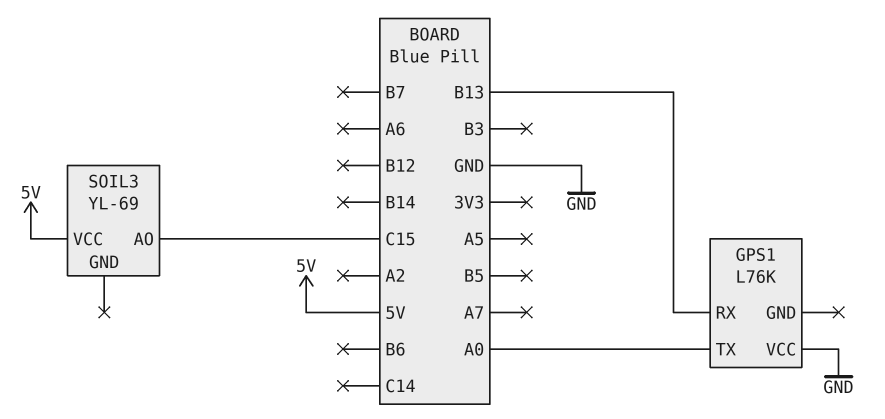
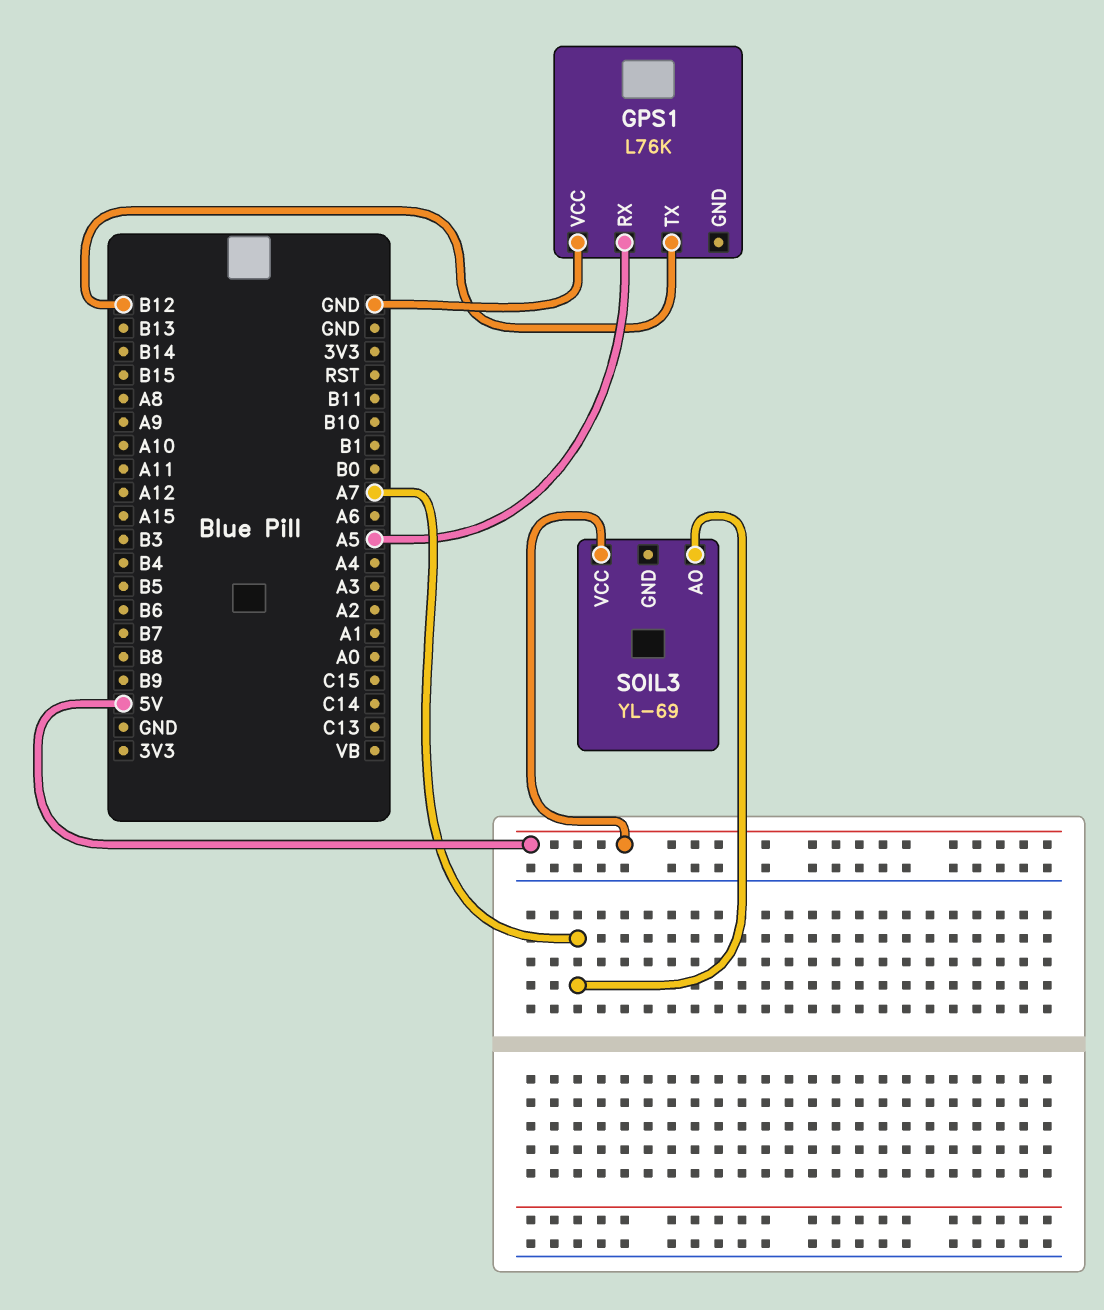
GPS1 pin RX: B13 -> A5
GPS1 pin TX: A0 -> B12
SOIL3 pin AO: C15 -> A7

